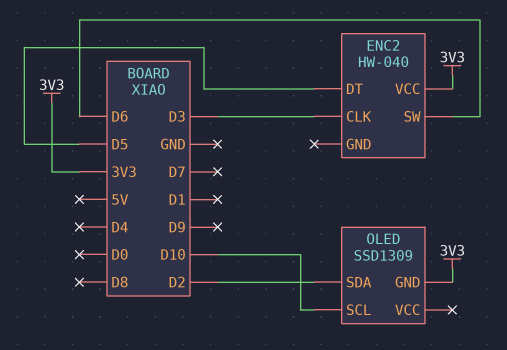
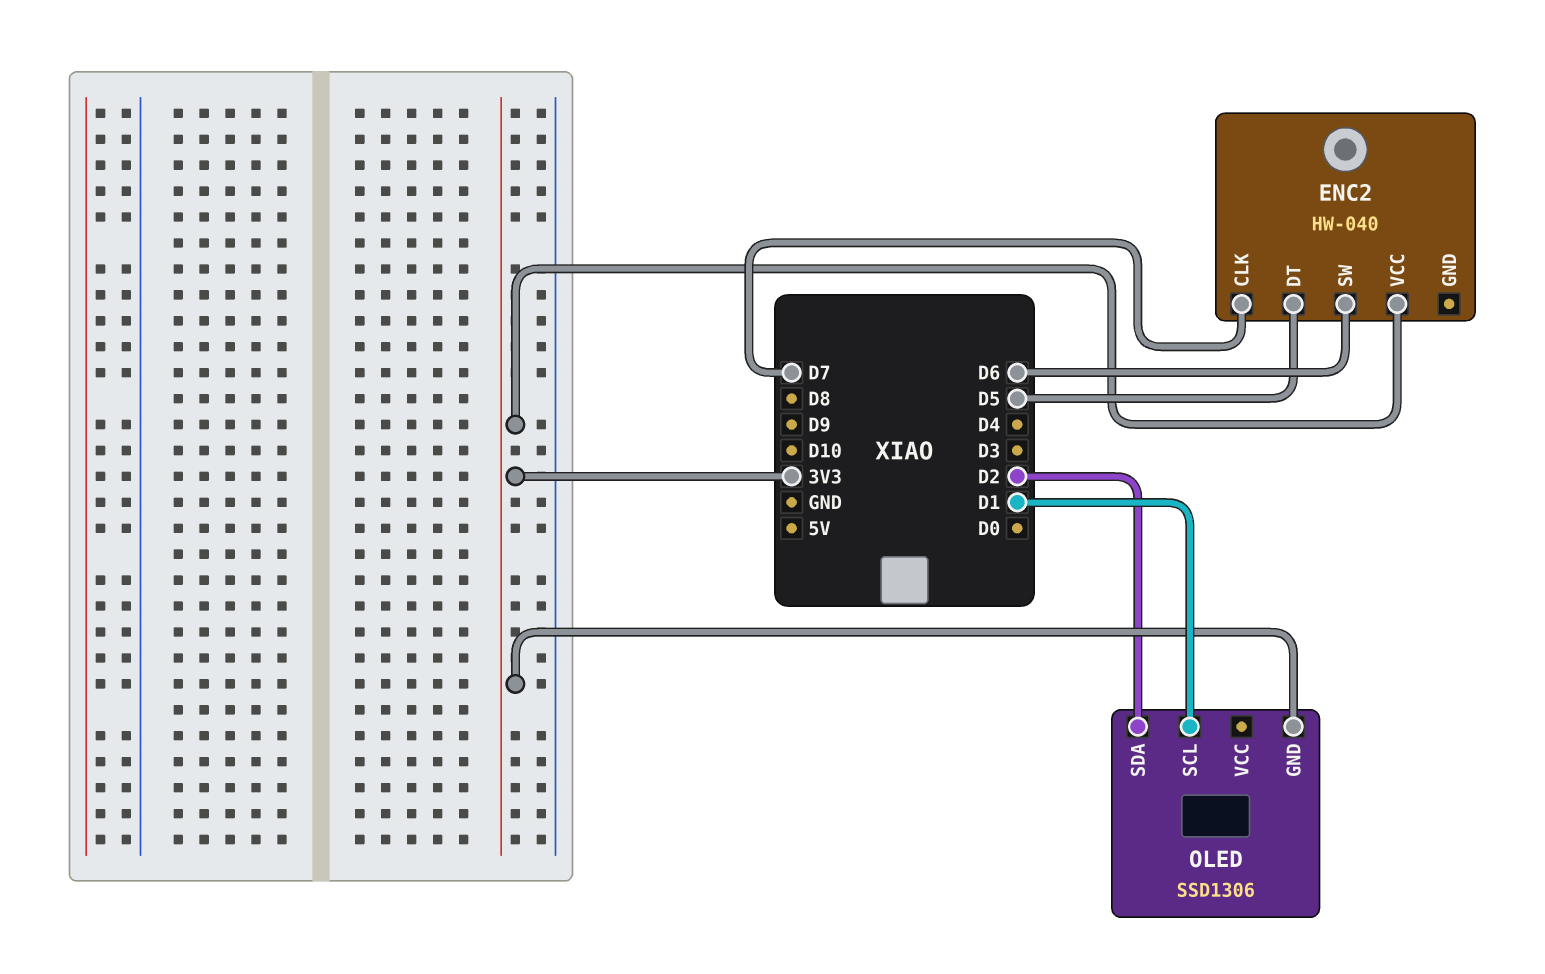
ENC2 pin CLK: D3 -> D7
OLED: SSD1309 -> SSD1306
OLED pin SCL: D10 -> D1

